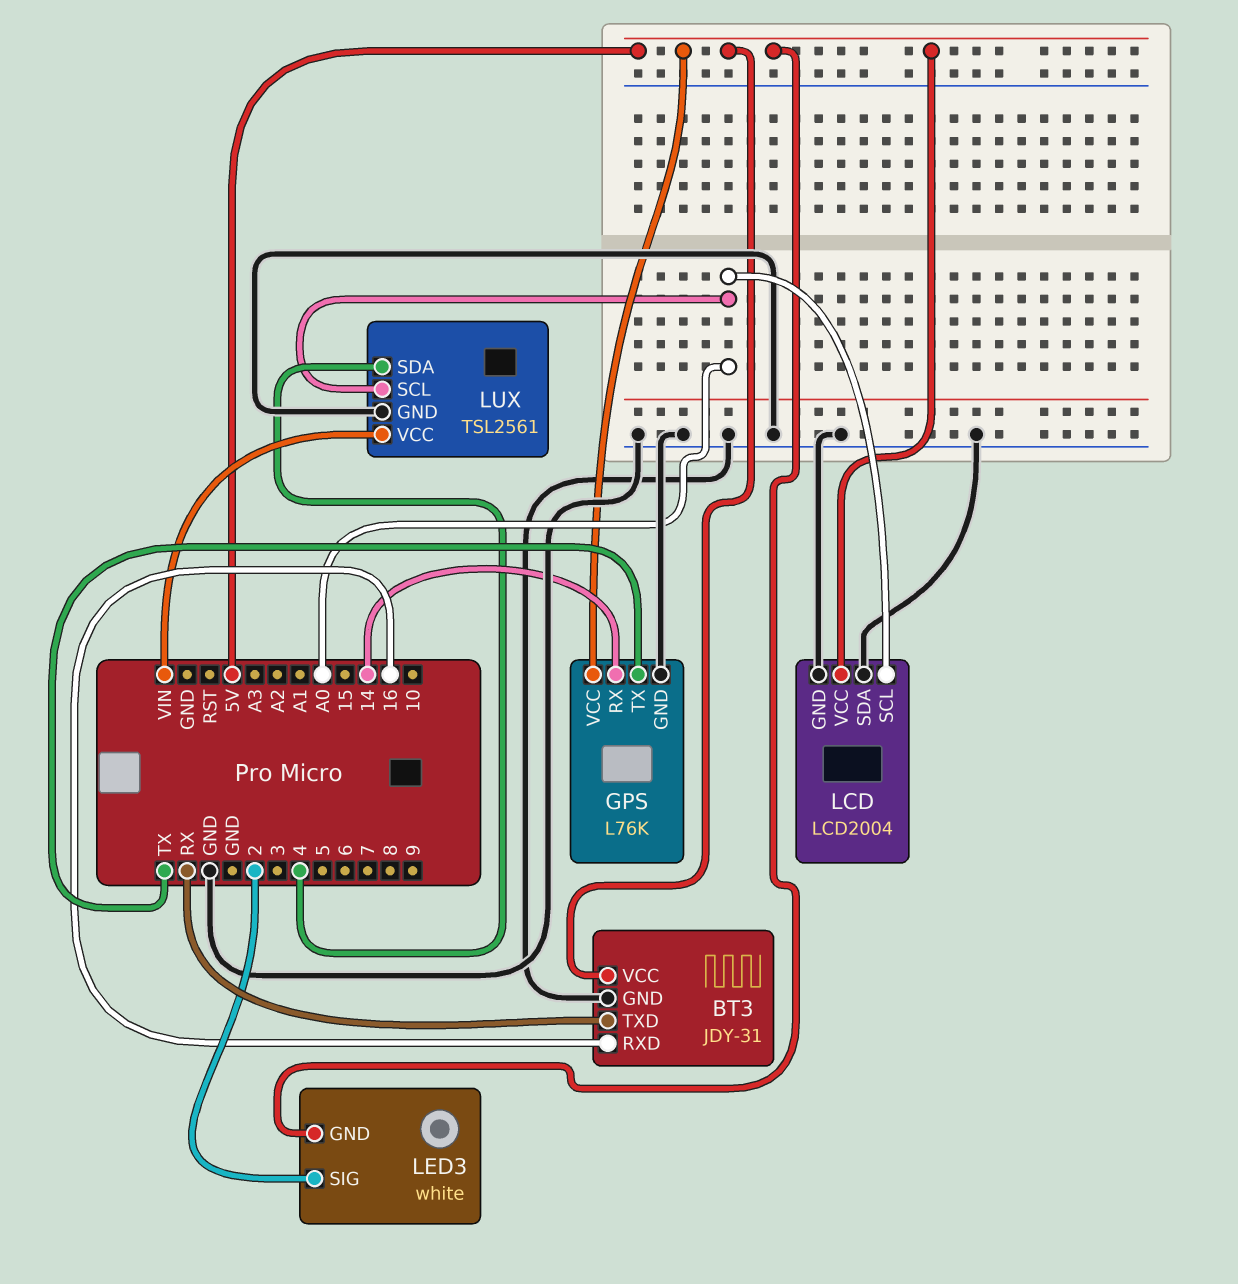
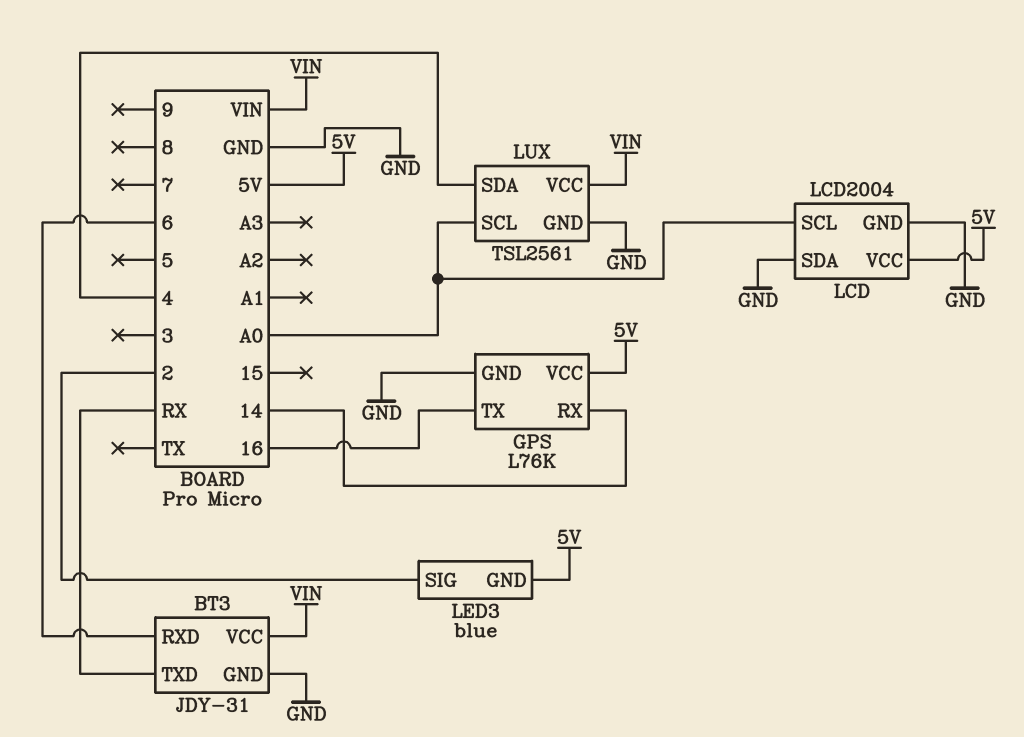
BT3 pin RXD: 16 -> 6
BT3 pin VCC: 5V -> VIN
GPS pin TX: TX -> 16
LED3: white -> blue

